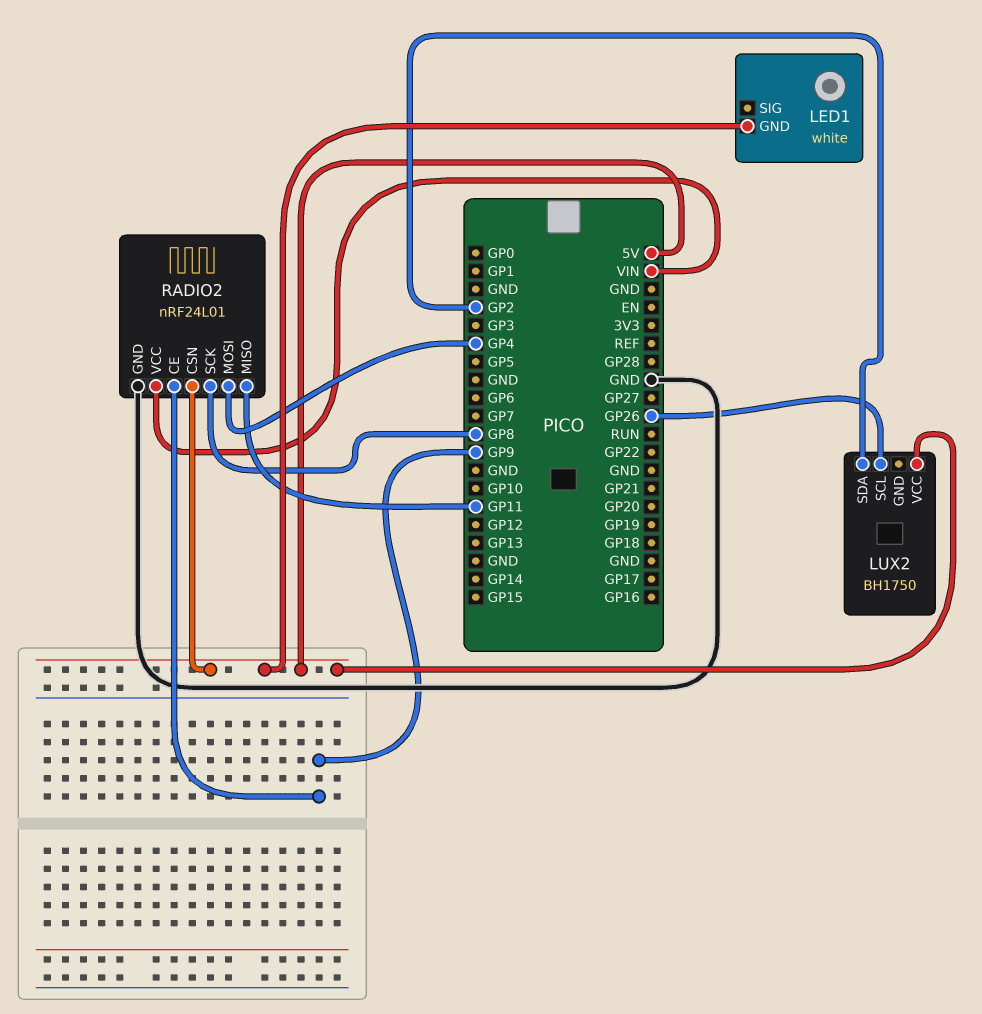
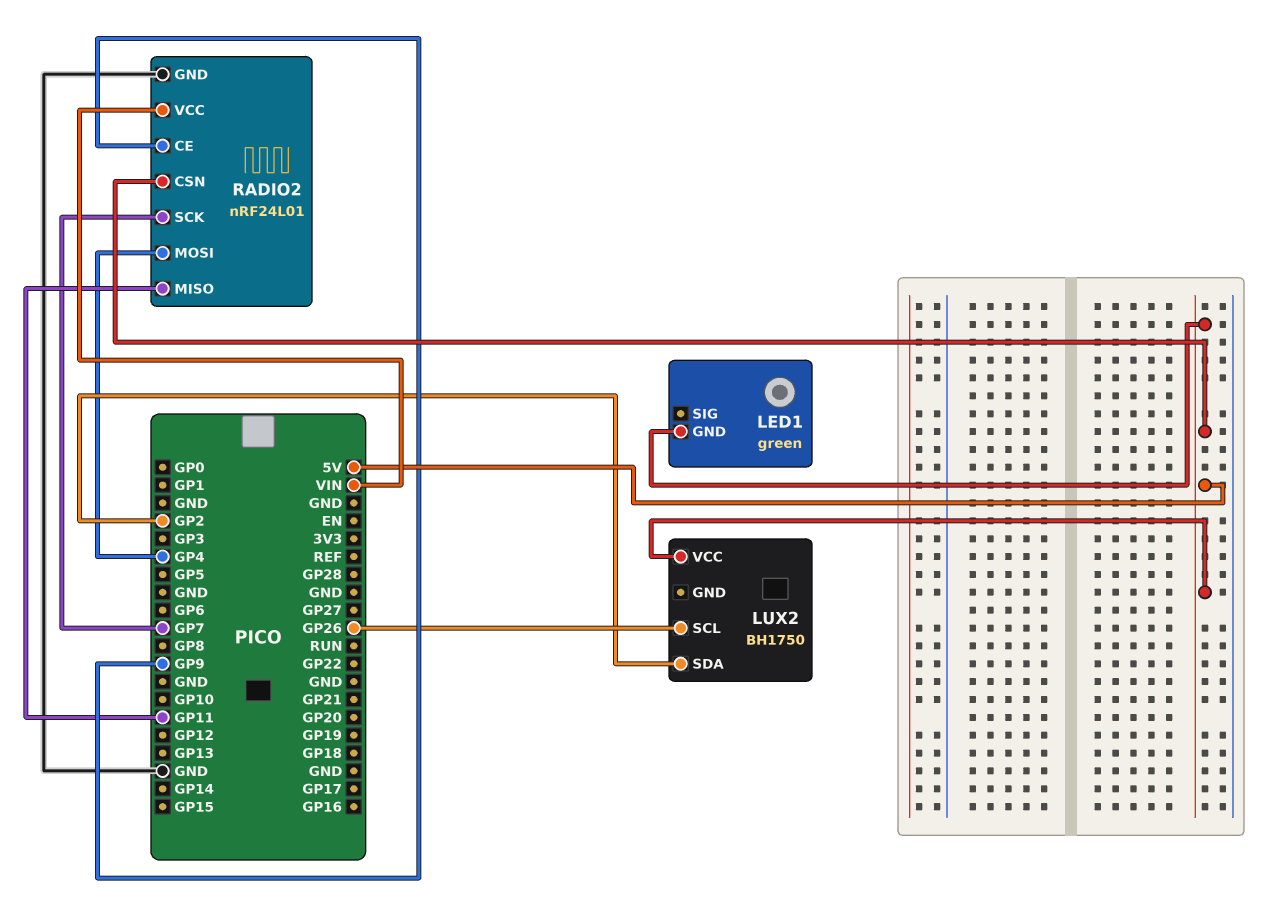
LED1: white -> green
RADIO2 pin SCK: GP8 -> GP7

